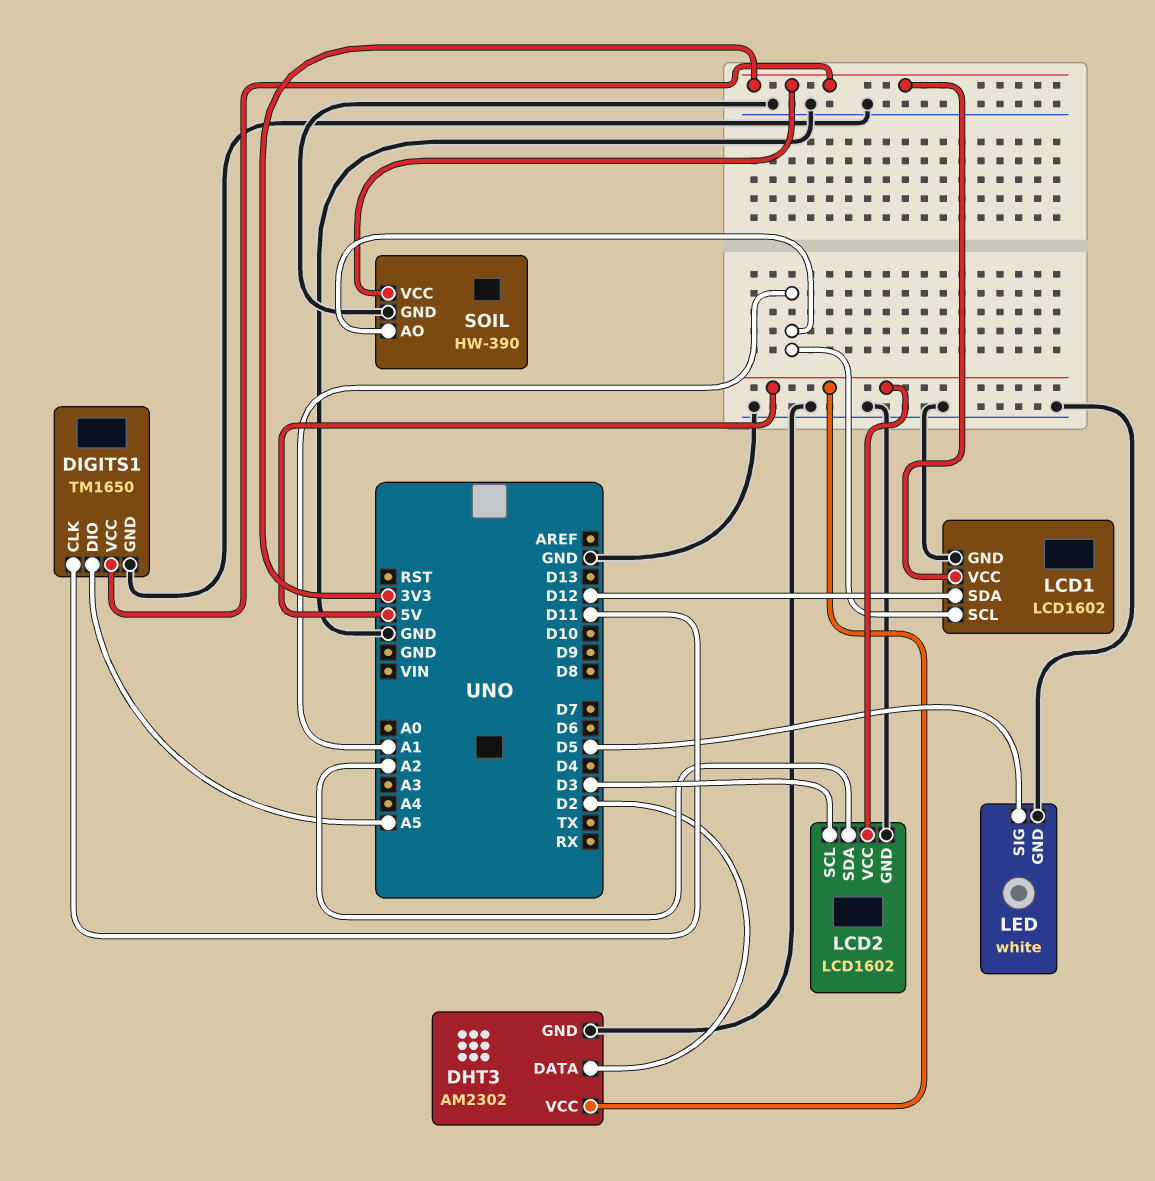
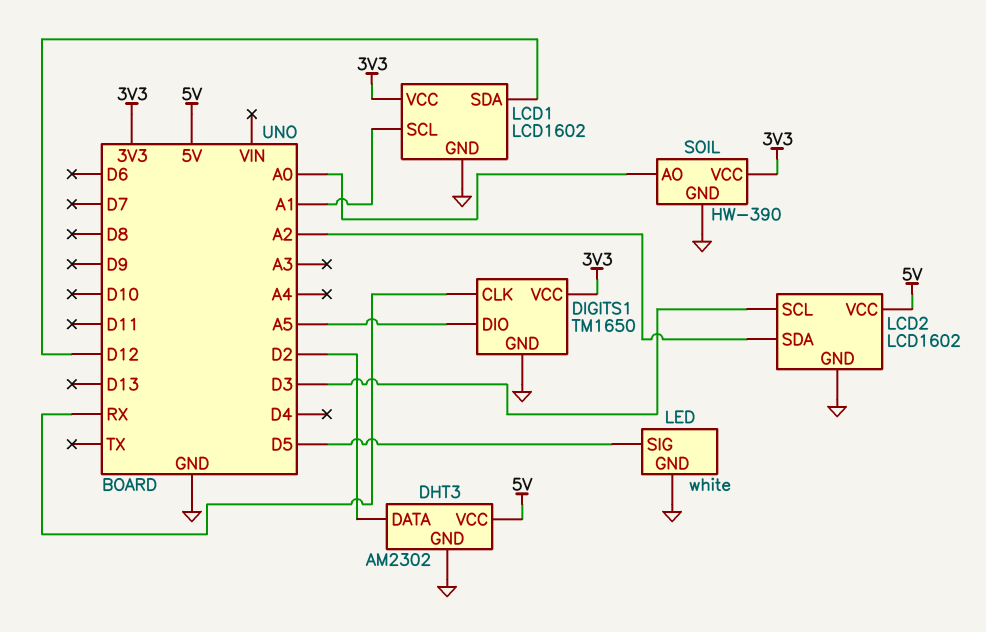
DIGITS1 pin CLK: D11 -> RX
SOIL pin AO: A1 -> A0

